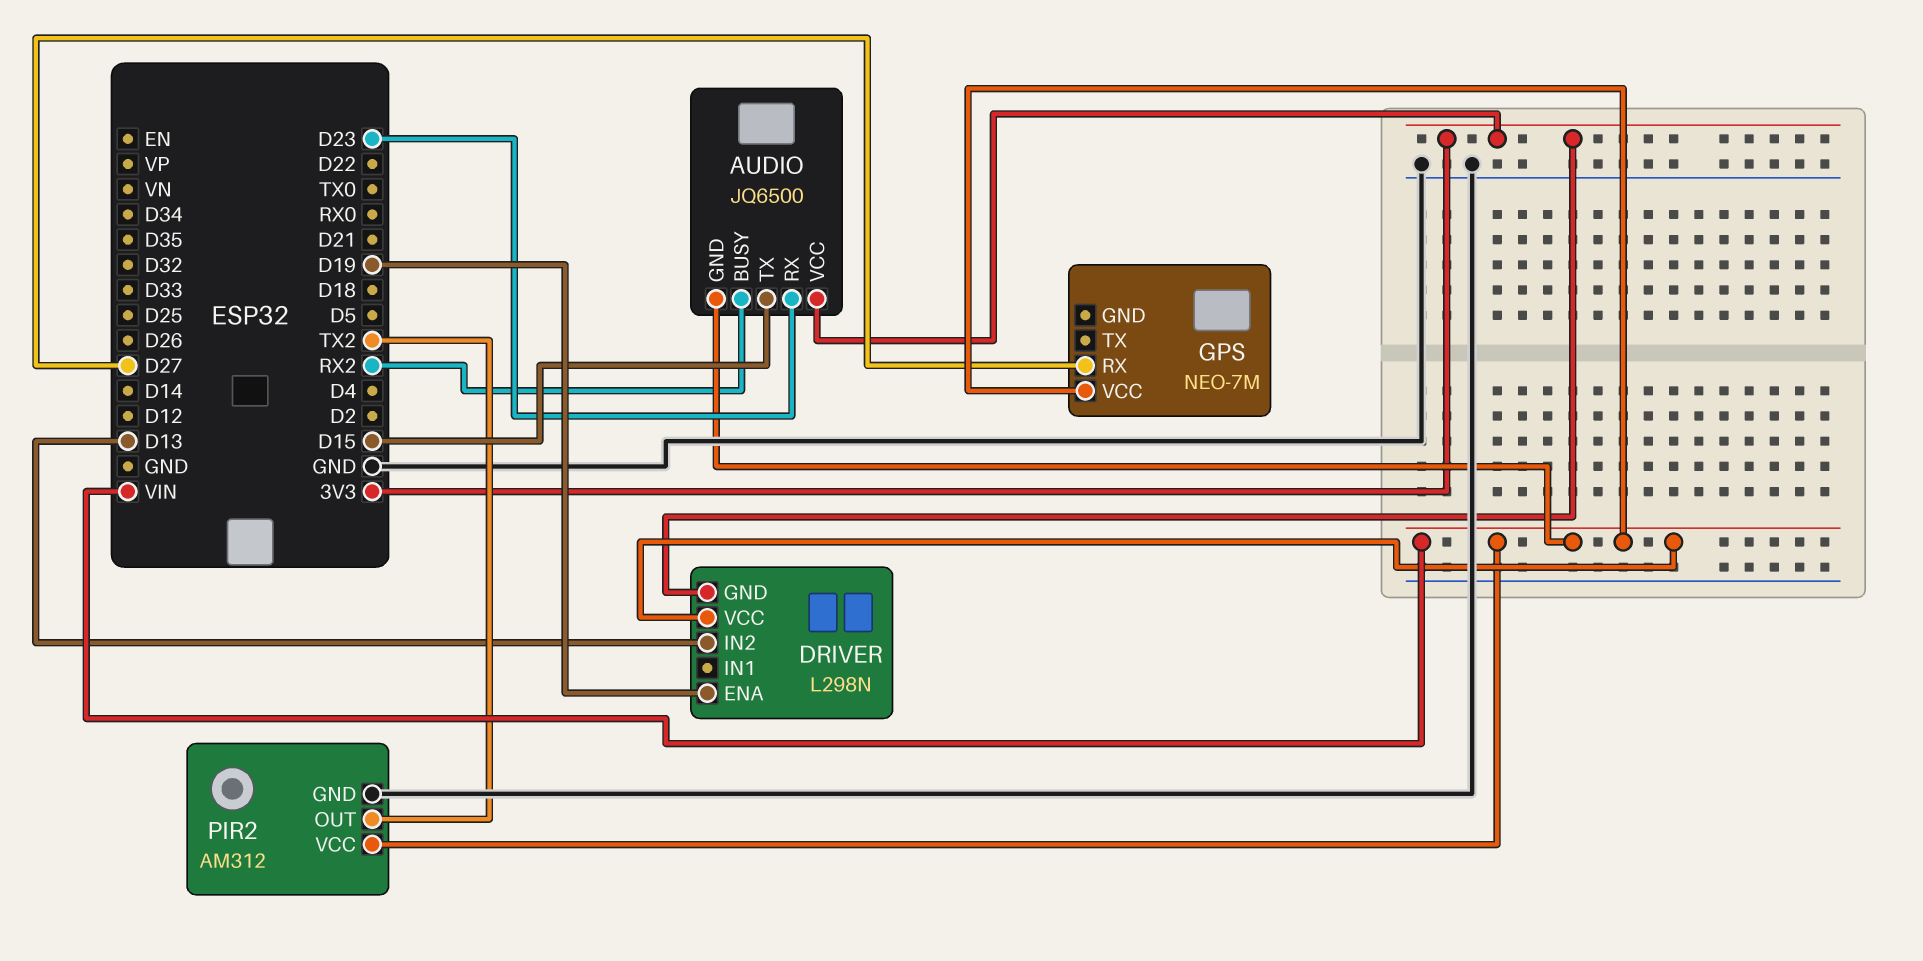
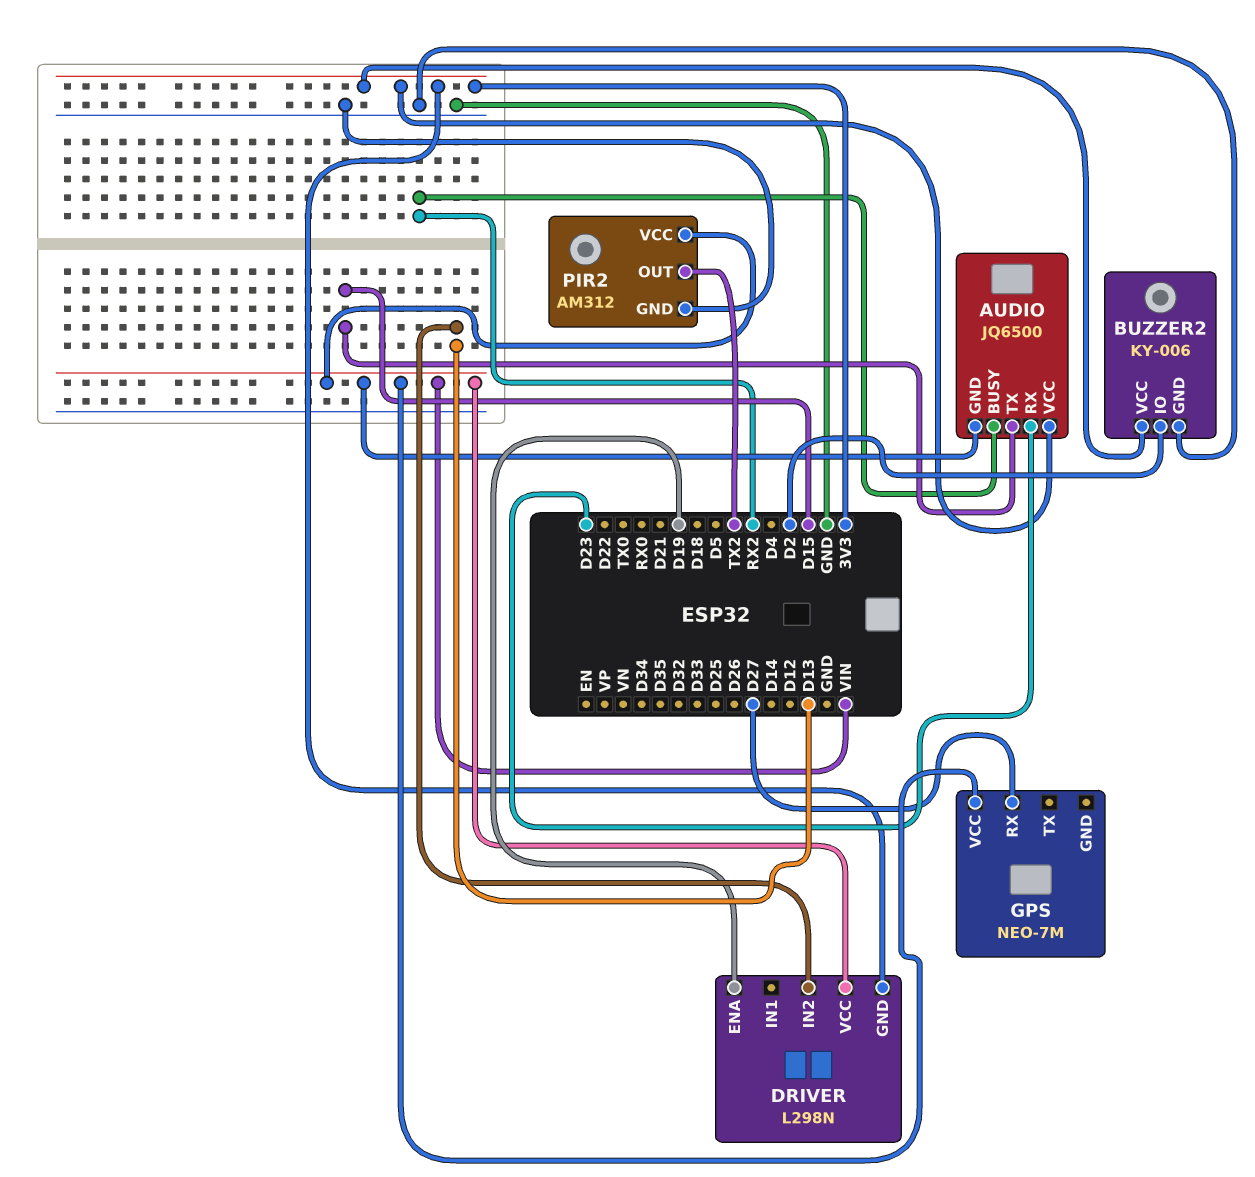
BUZZER2: none -> KY-006
BUZZER2 pin GND: none -> GND
BUZZER2 pin IO: none -> D2
BUZZER2 pin VCC: none -> 3V3

